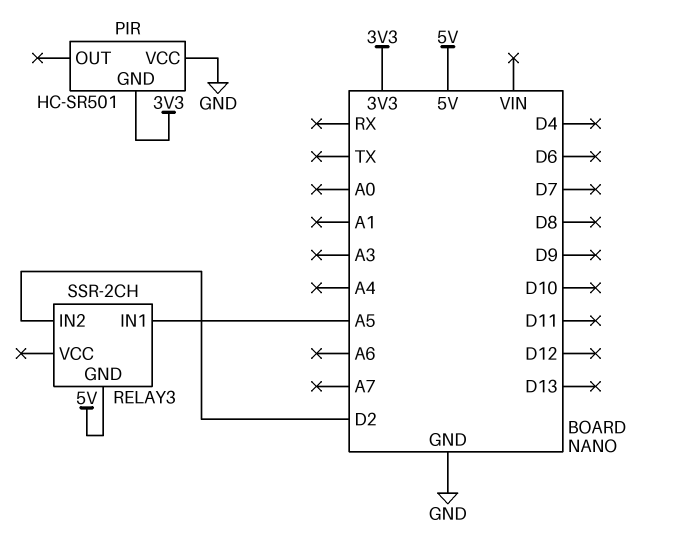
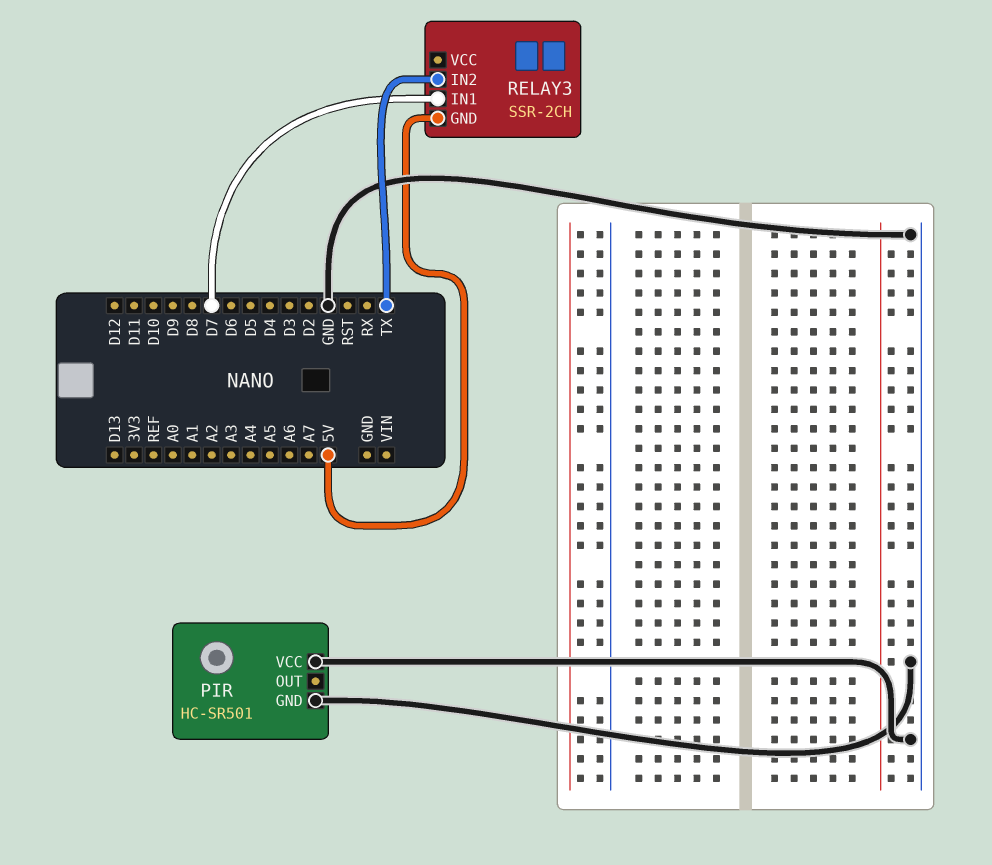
PIR pin GND: 3V3 -> GND
RELAY3 pin IN1: A5 -> D7
RELAY3 pin IN2: D2 -> TX

